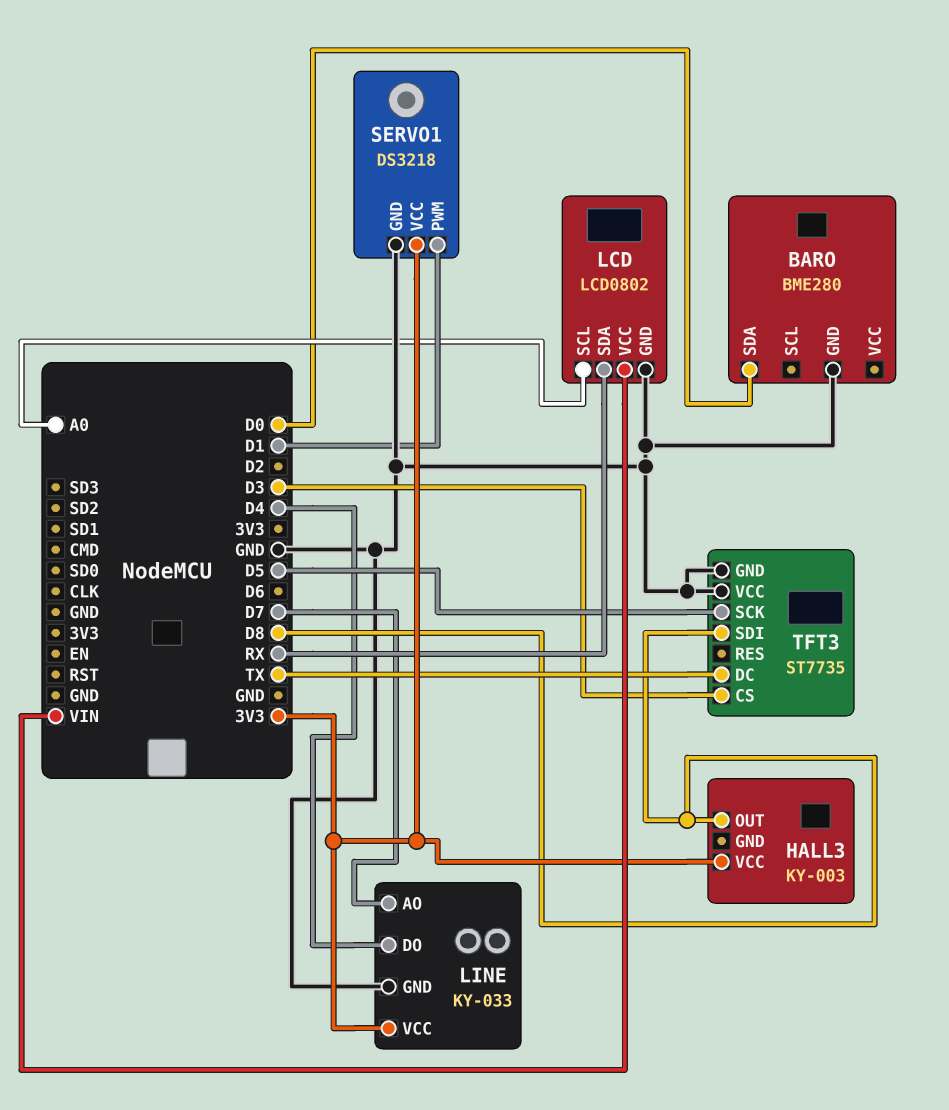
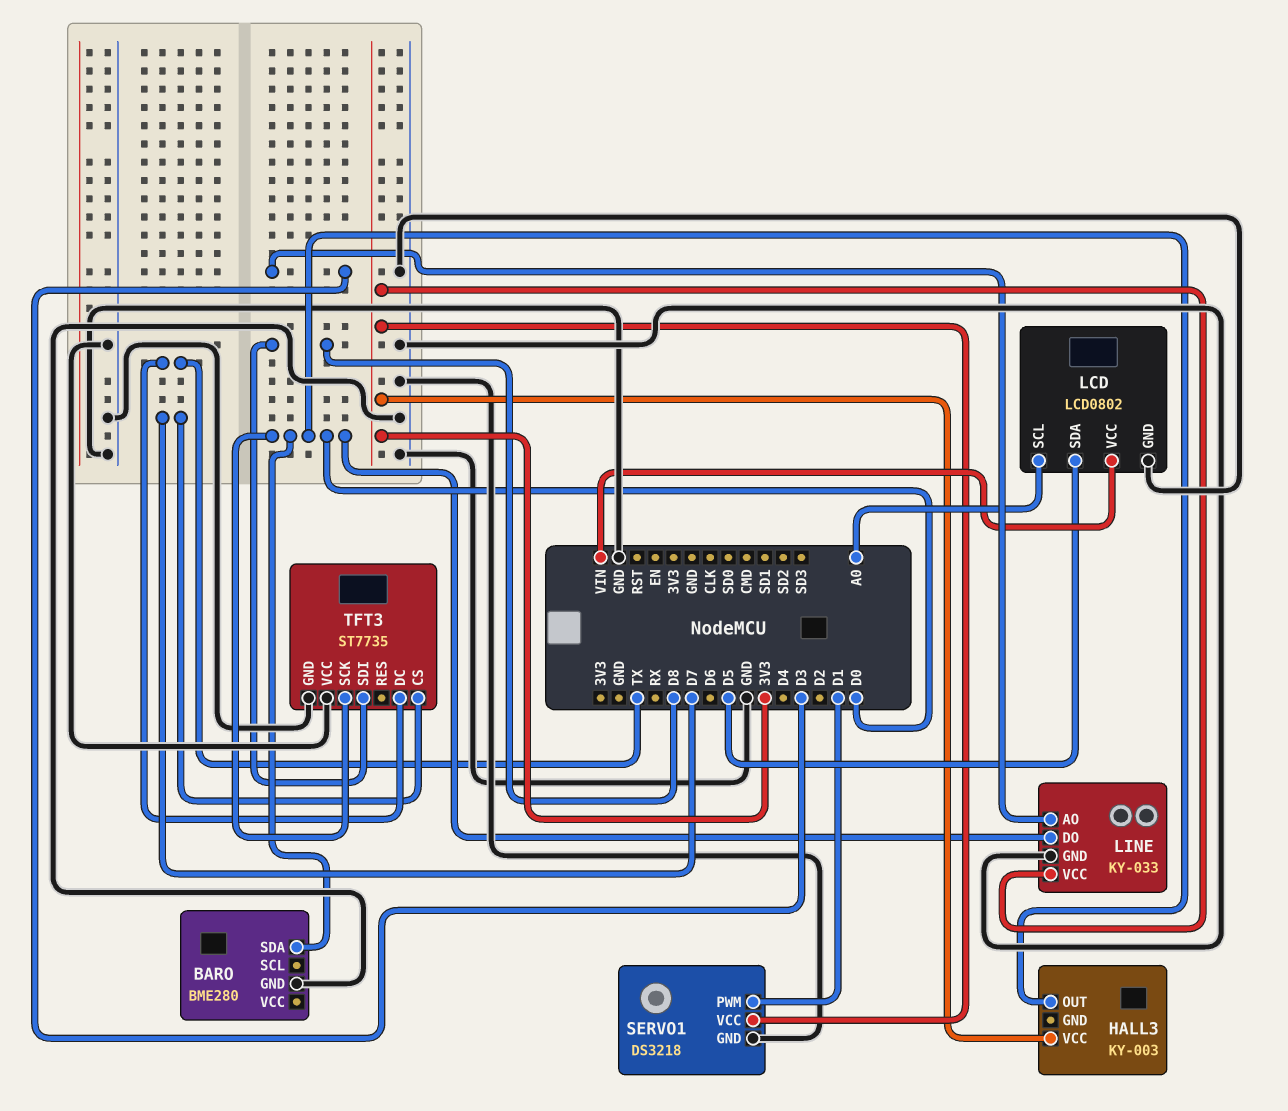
HALL3 pin OUT: D8 -> D0
LCD pin SDA: RX -> D5
LINE pin AO: D7 -> D3
LINE pin DO: D4 -> D0
TFT3 pin CS: D3 -> D7
TFT3 pin SCK: D5 -> D0

